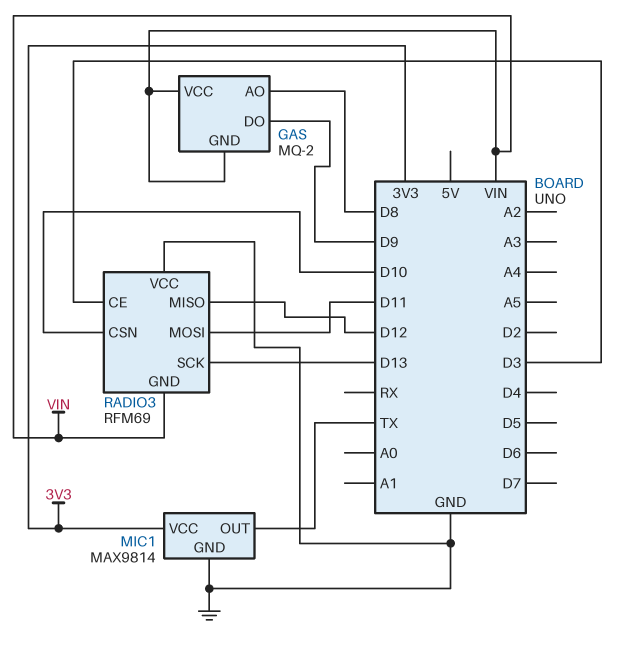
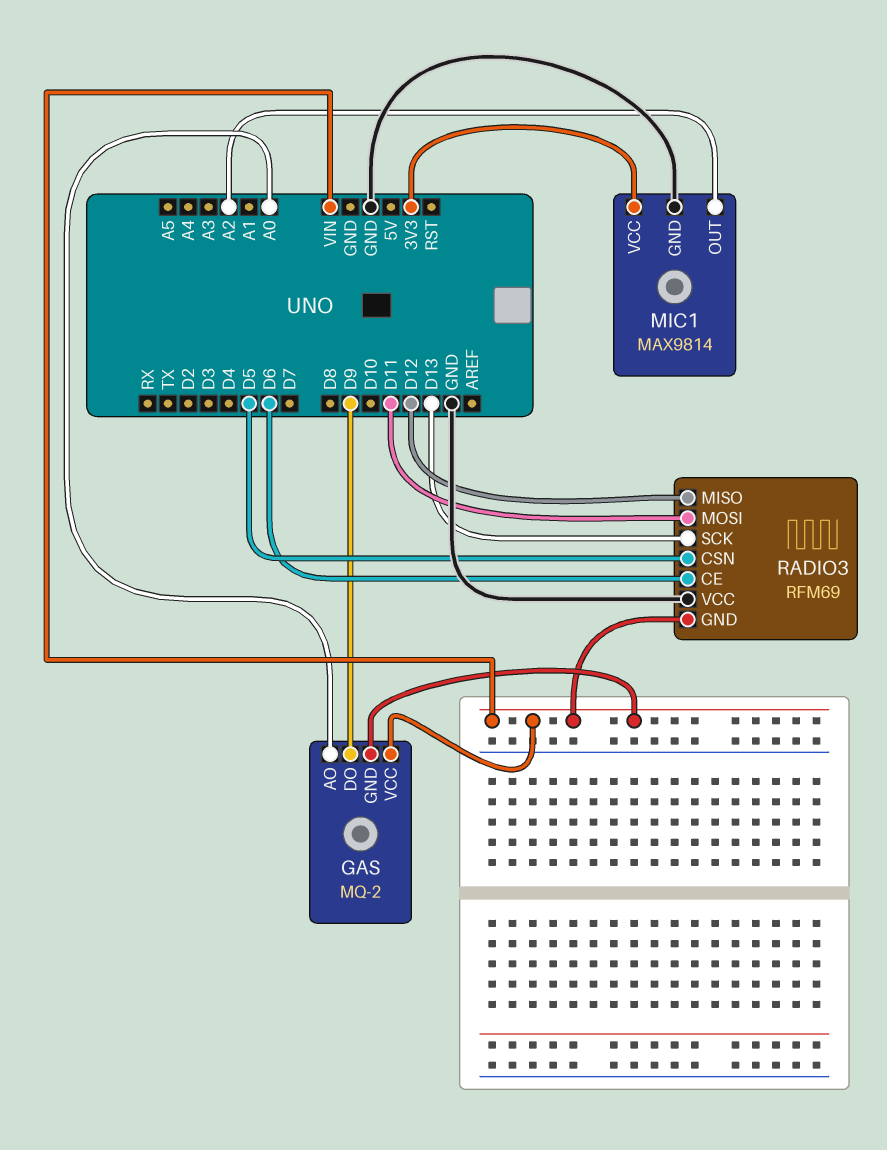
GAS pin AO: D8 -> A0
MIC1 pin OUT: TX -> A2
RADIO3 pin CE: D3 -> D6
RADIO3 pin CSN: D10 -> D5

